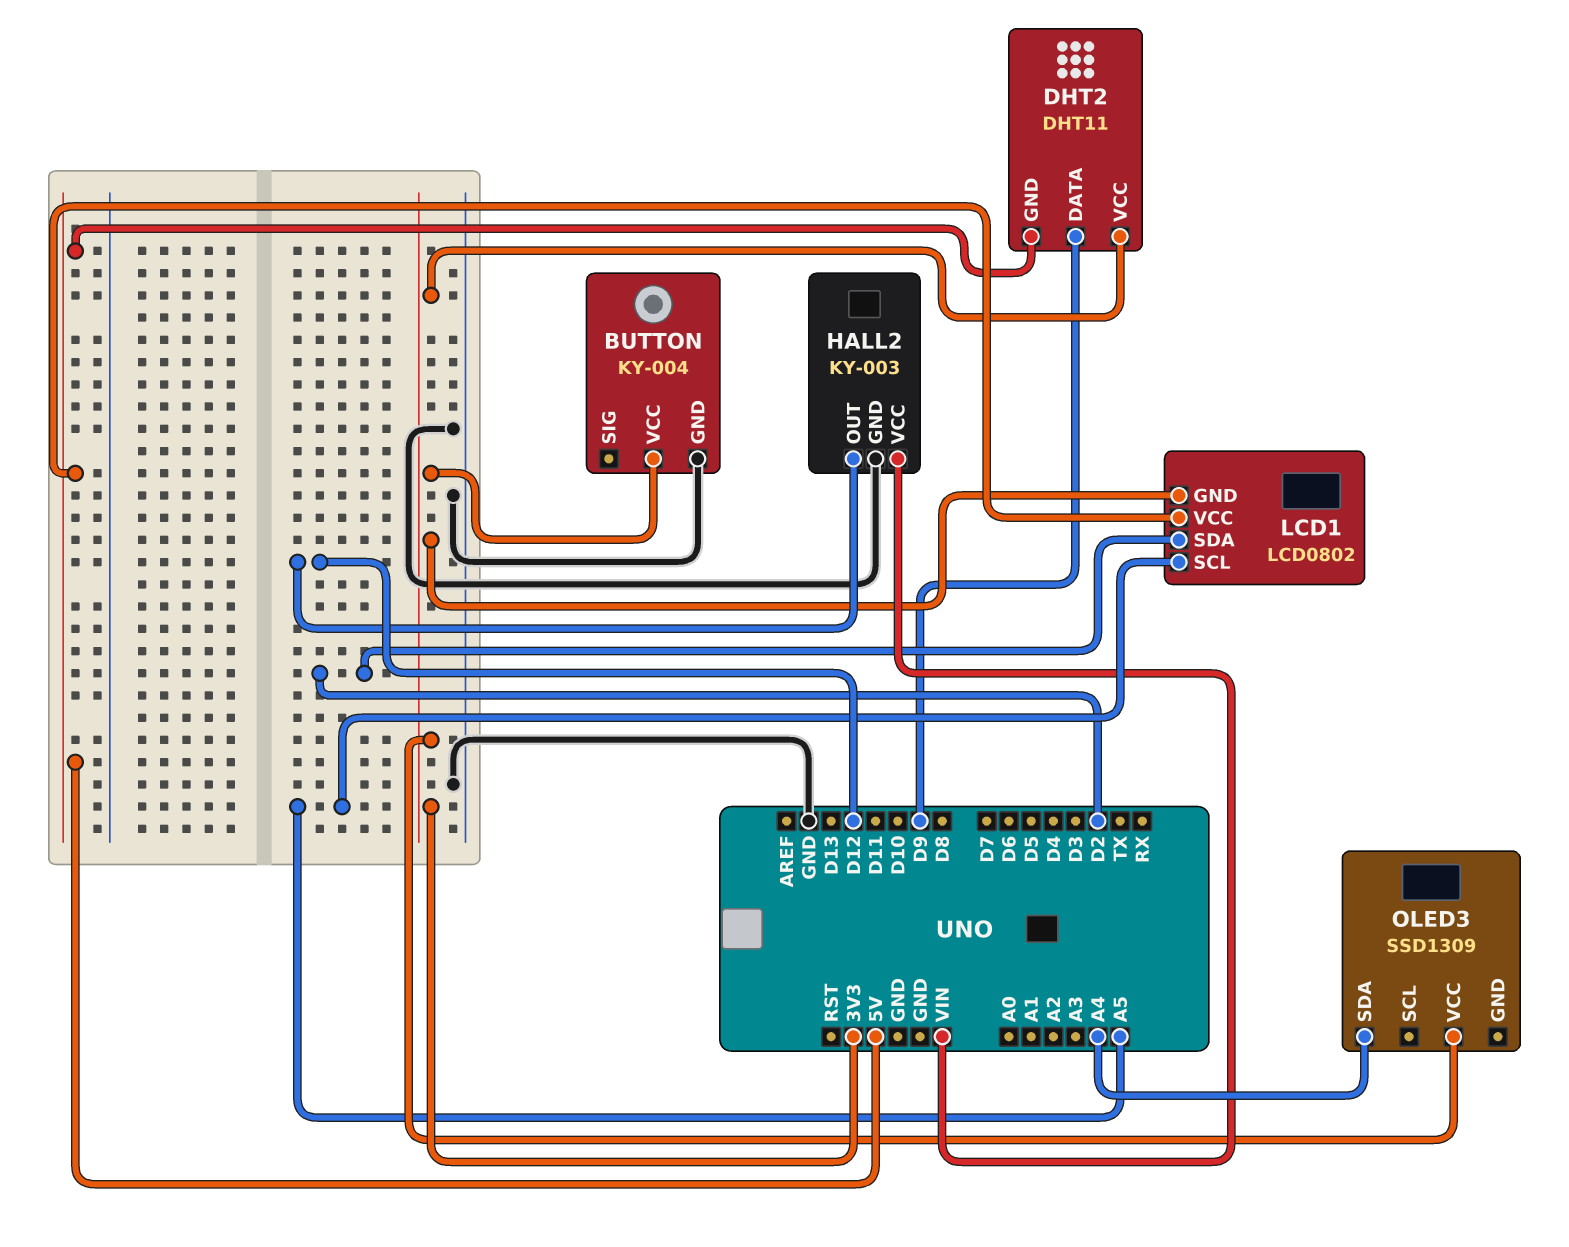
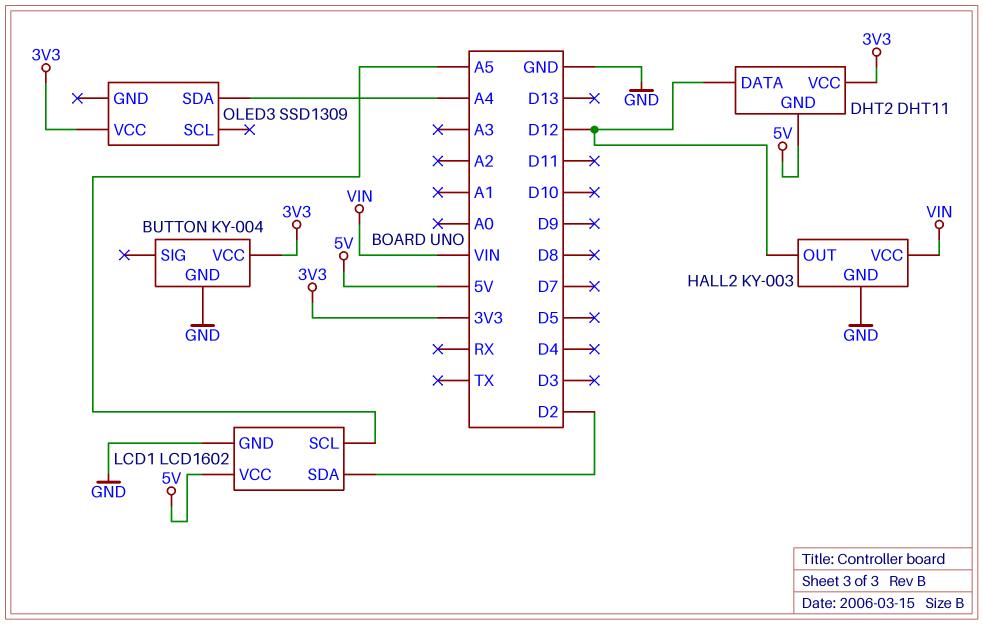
DHT2 pin DATA: D9 -> D12
LCD1: LCD0802 -> LCD1602
LCD1 pin GND: 3V3 -> GND

